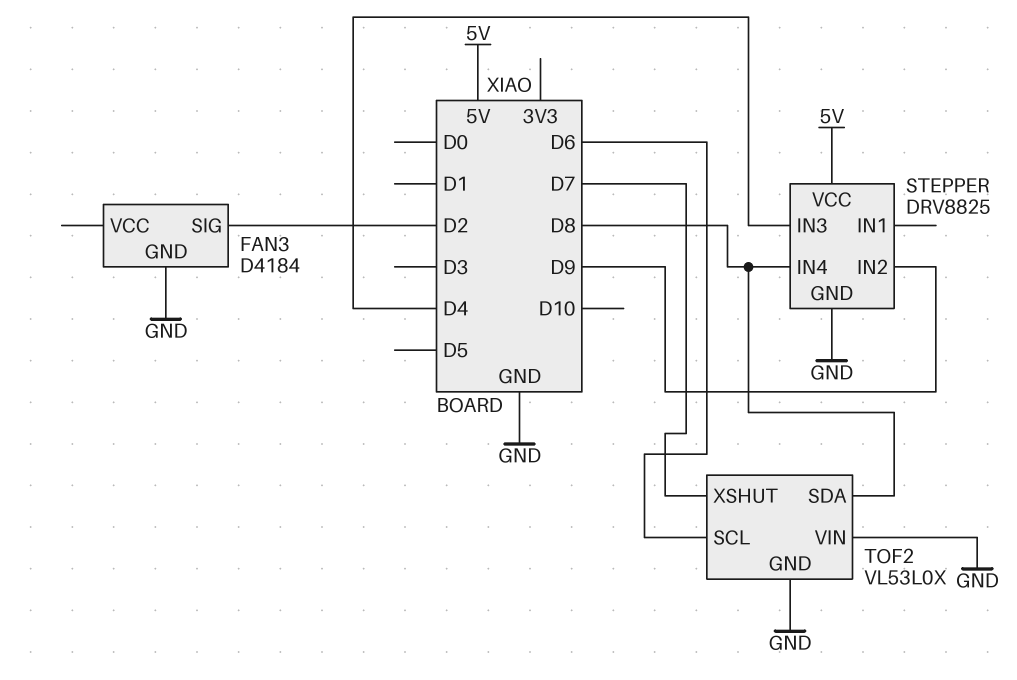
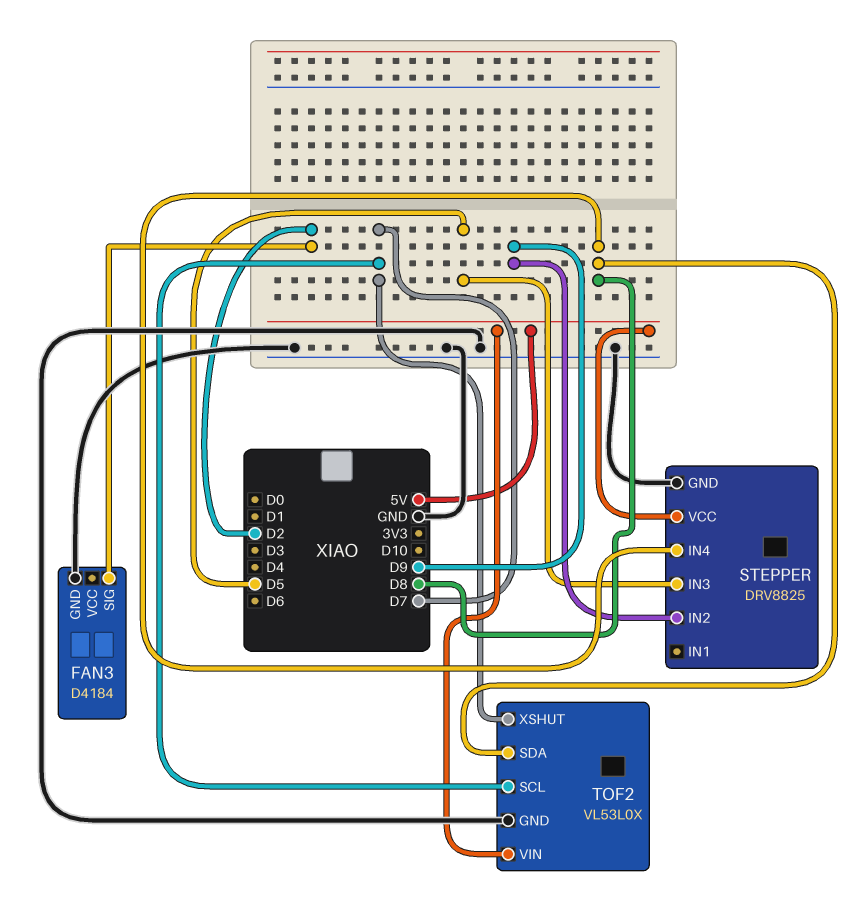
STEPPER pin IN3: D4 -> D5
TOF2 pin SCL: D6 -> D7
TOF2 pin VIN: GND -> 5V

